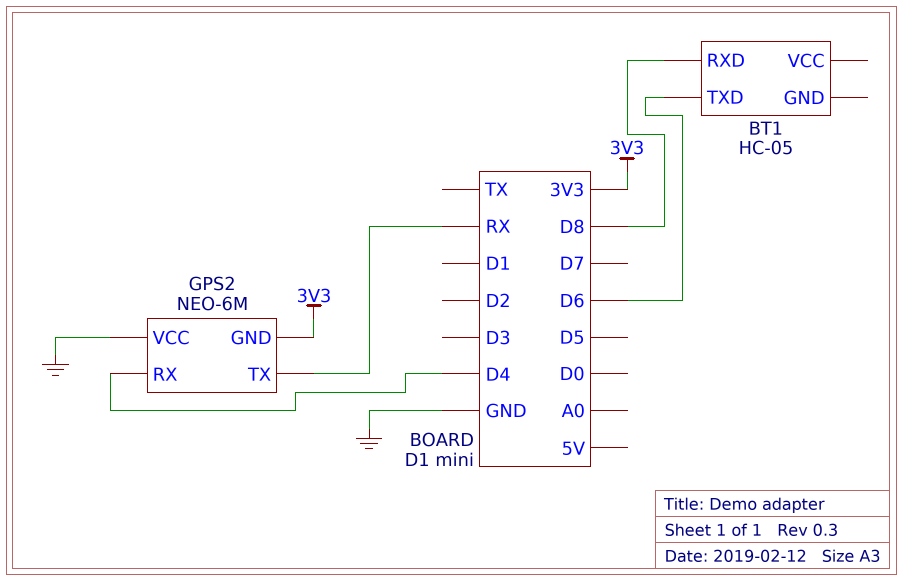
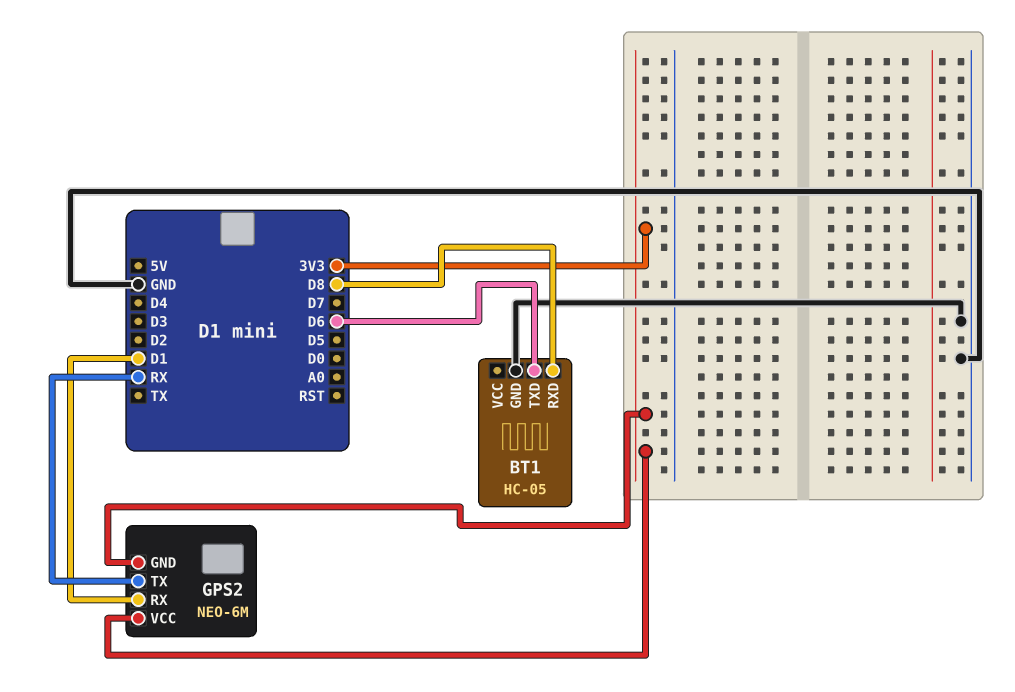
BT1 pin GND: none -> GND
GPS2 pin RX: D4 -> D1
GPS2 pin VCC: GND -> 3V3

